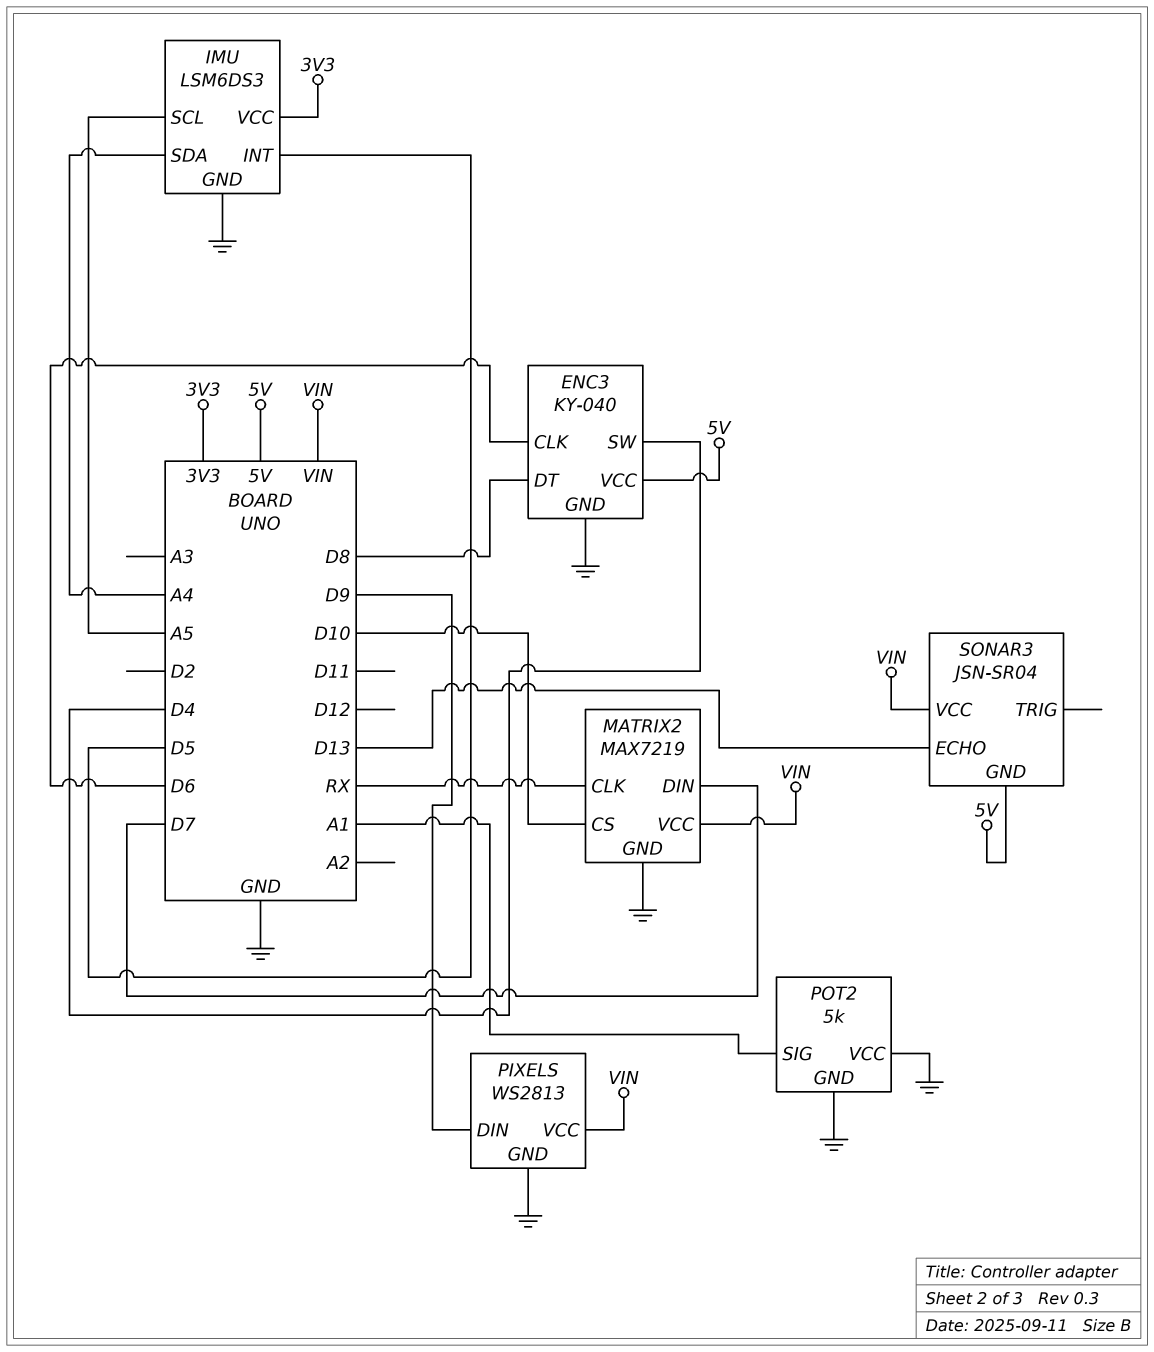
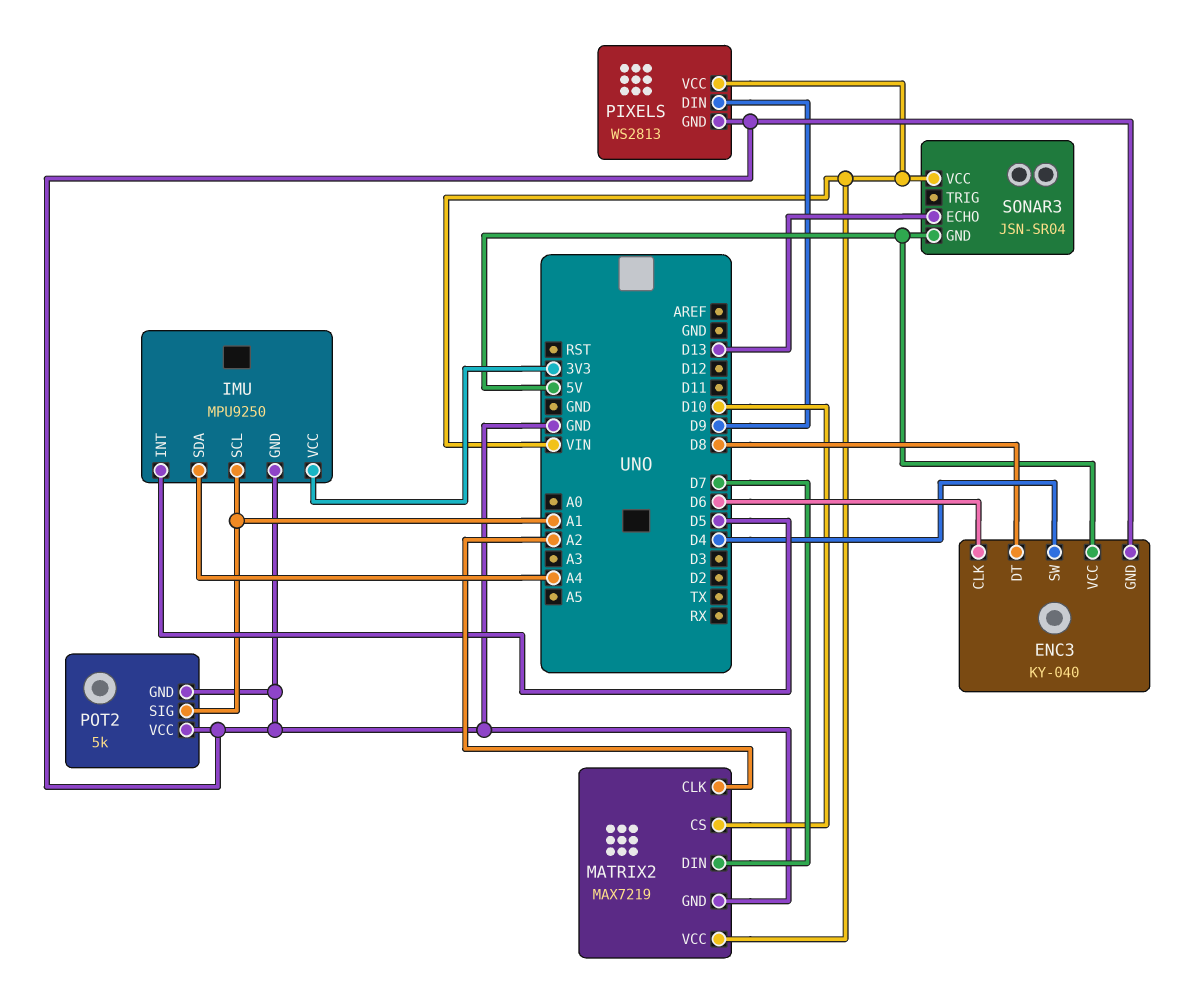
IMU: LSM6DS3 -> MPU9250
IMU pin SCL: A5 -> A1
MATRIX2 pin CLK: RX -> A2

